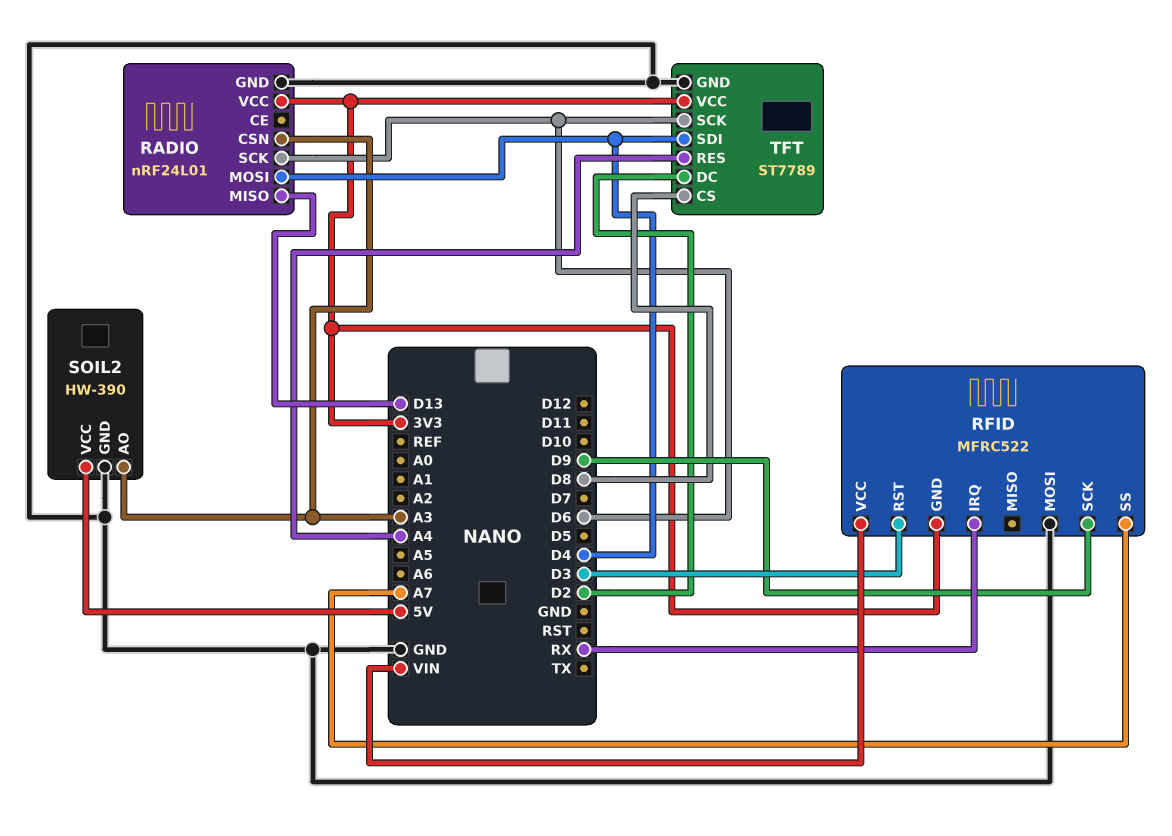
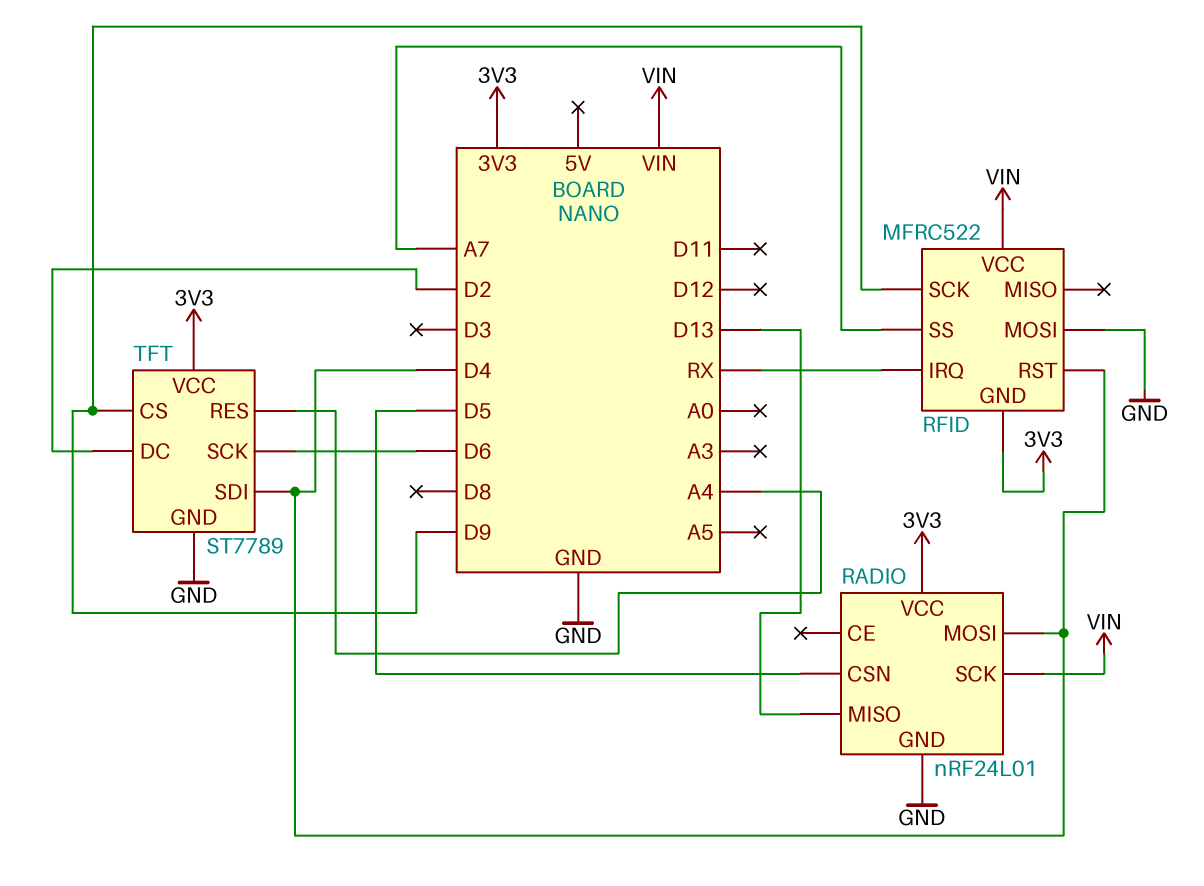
RADIO pin CSN: A3 -> D5
RADIO pin SCK: D6 -> VIN
RFID pin RST: D3 -> D4
SOIL2: HW-390 -> none
SOIL2 pin AO: A3 -> none
SOIL2 pin GND: GND -> none
SOIL2 pin VCC: 5V -> none
TFT pin CS: D8 -> D9

